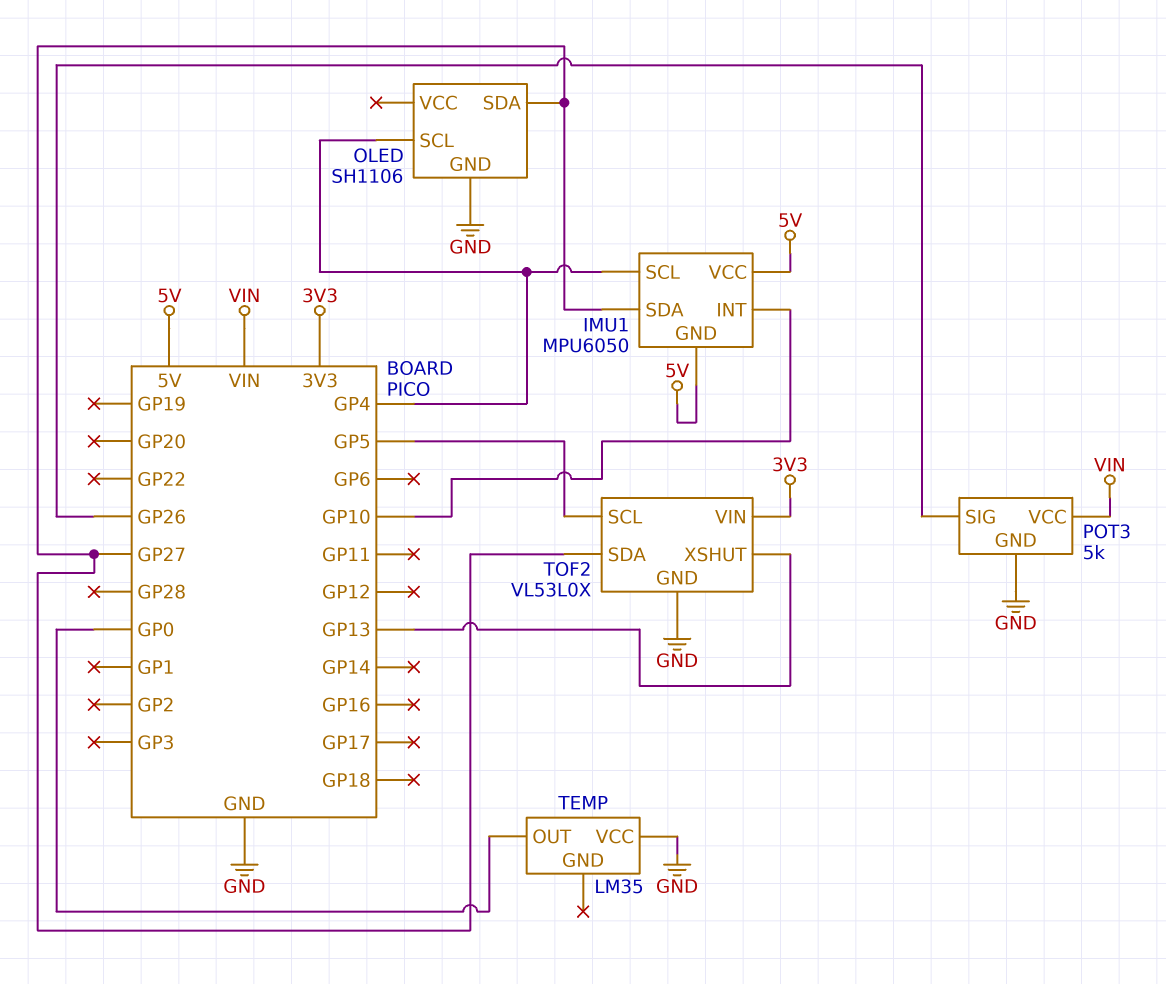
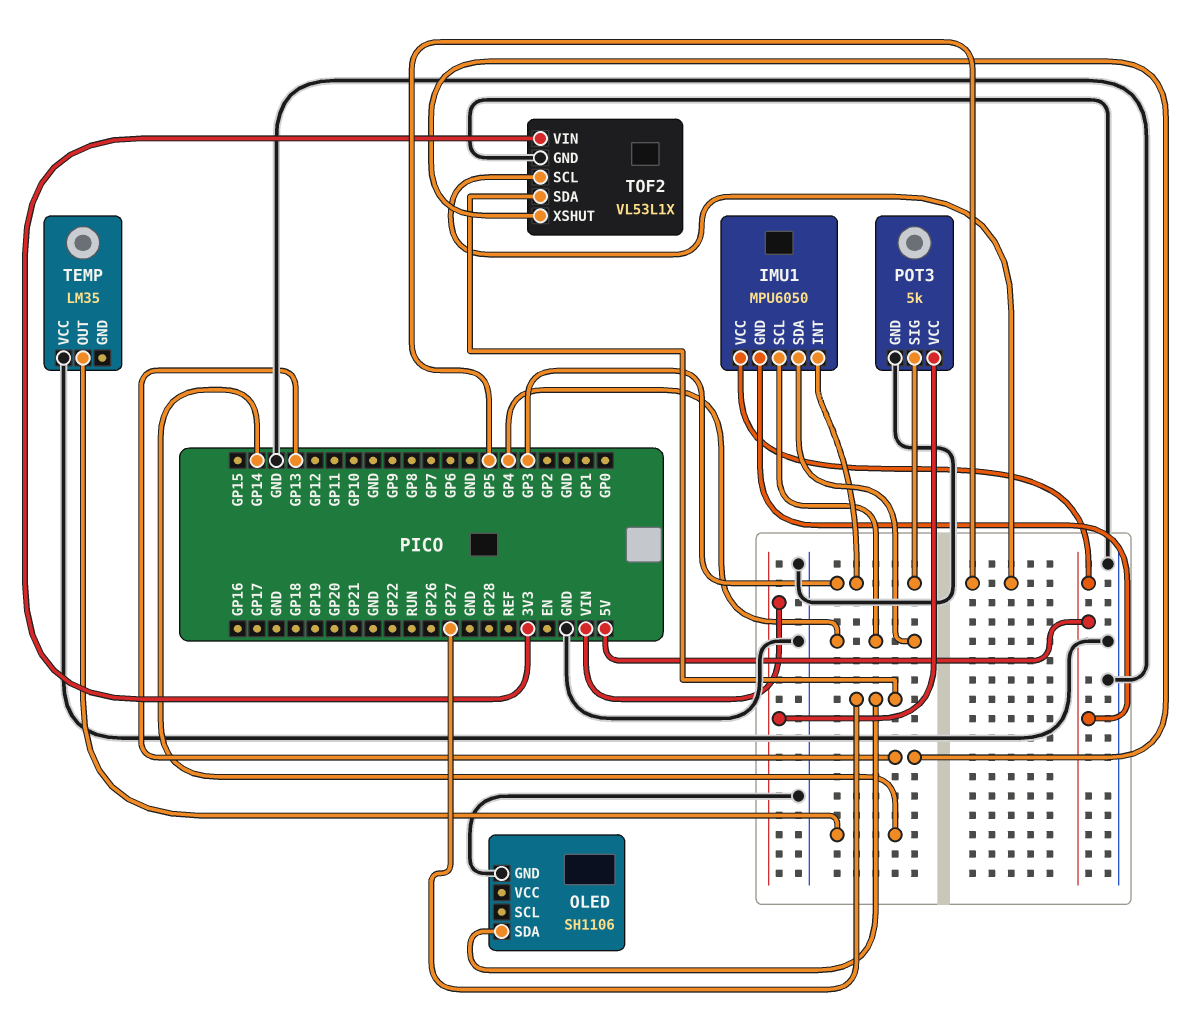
IMU1 pin INT: GP10 -> GP3
IMU1 pin SDA: GP27 -> GP4
OLED pin SCL: GP4 -> none
POT3 pin SIG: GP26 -> GP3
TEMP pin OUT: GP0 -> GP14
TOF2: VL53L0X -> VL53L1X

